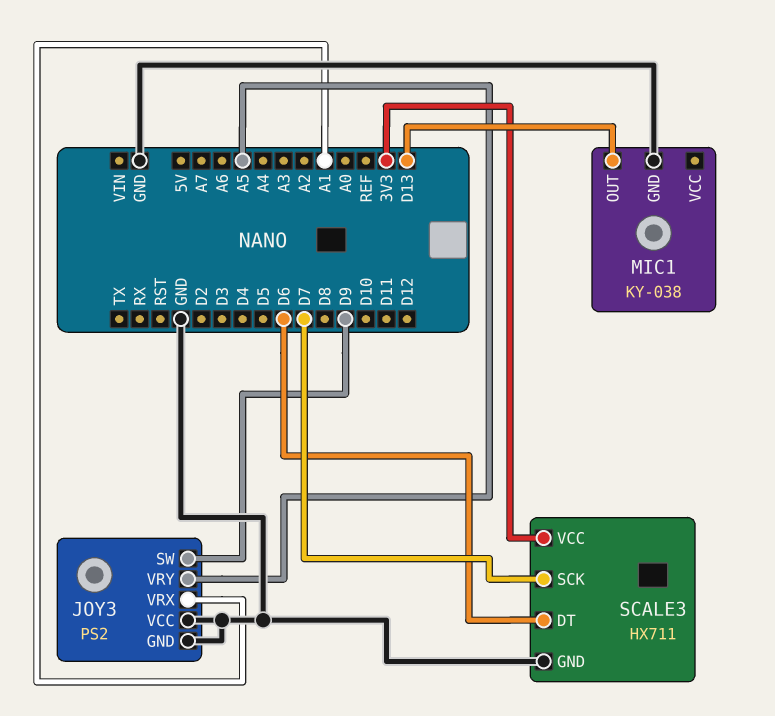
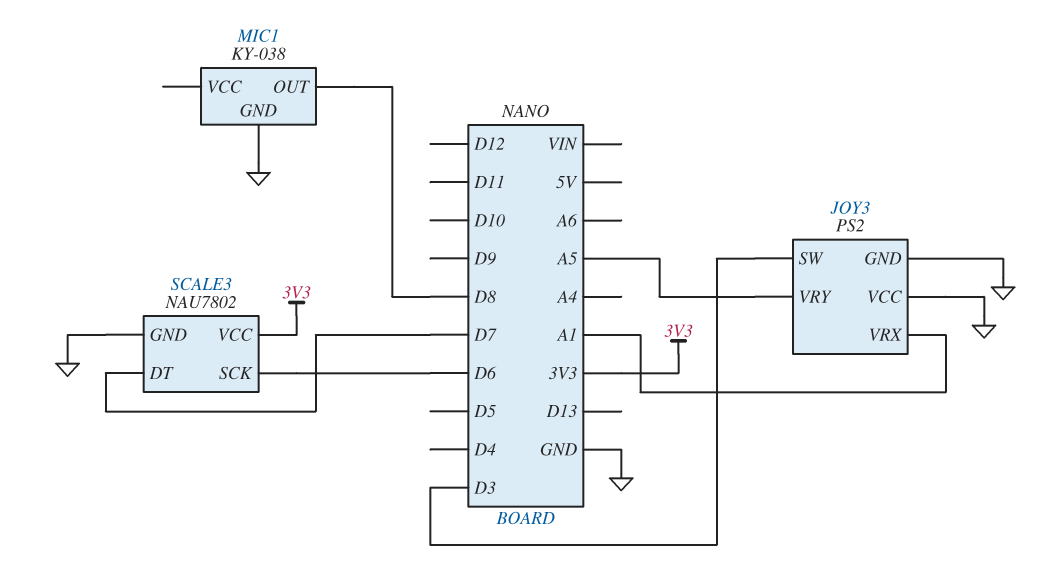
JOY3 pin SW: D9 -> D3
MIC1 pin OUT: D13 -> D8
SCALE3: HX711 -> NAU7802
SCALE3 pin DT: D6 -> D7
SCALE3 pin SCK: D7 -> D6

